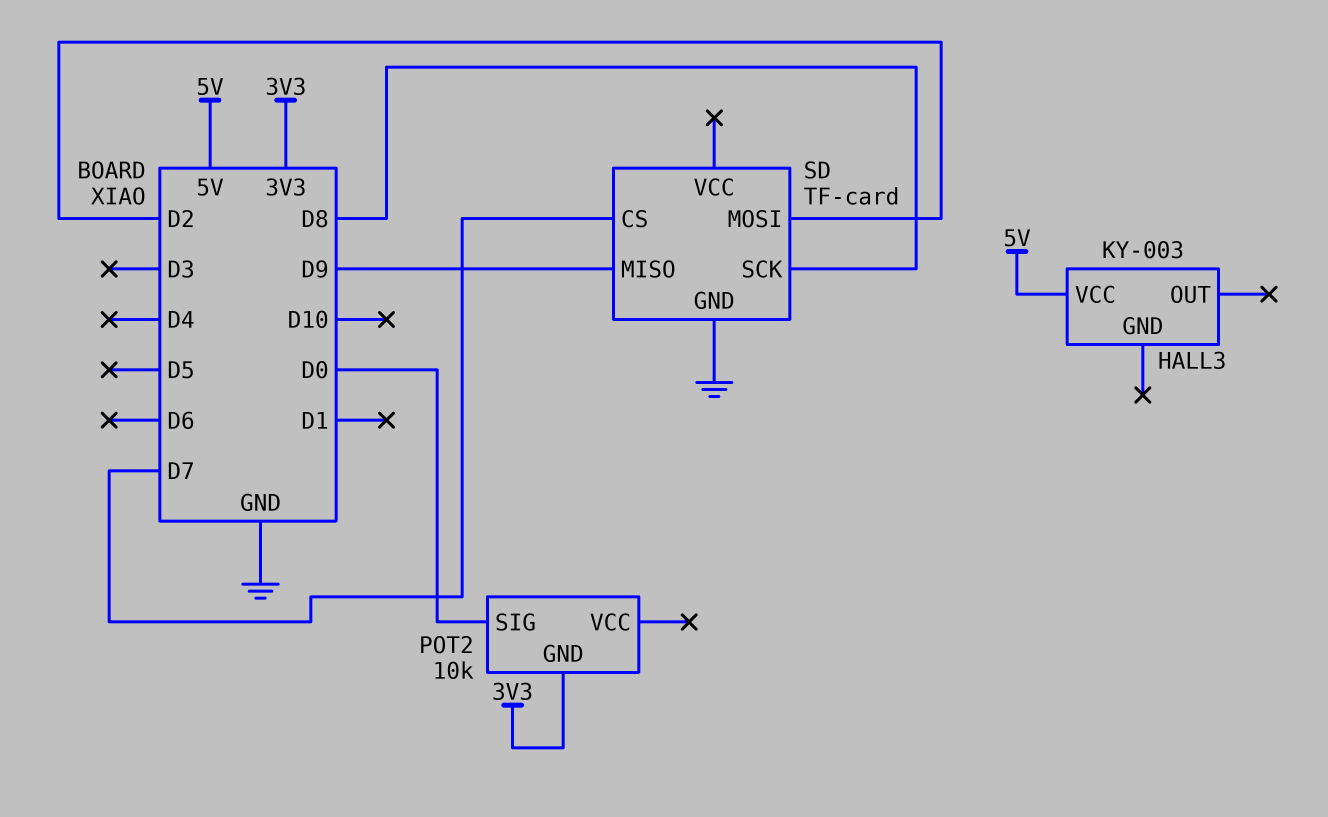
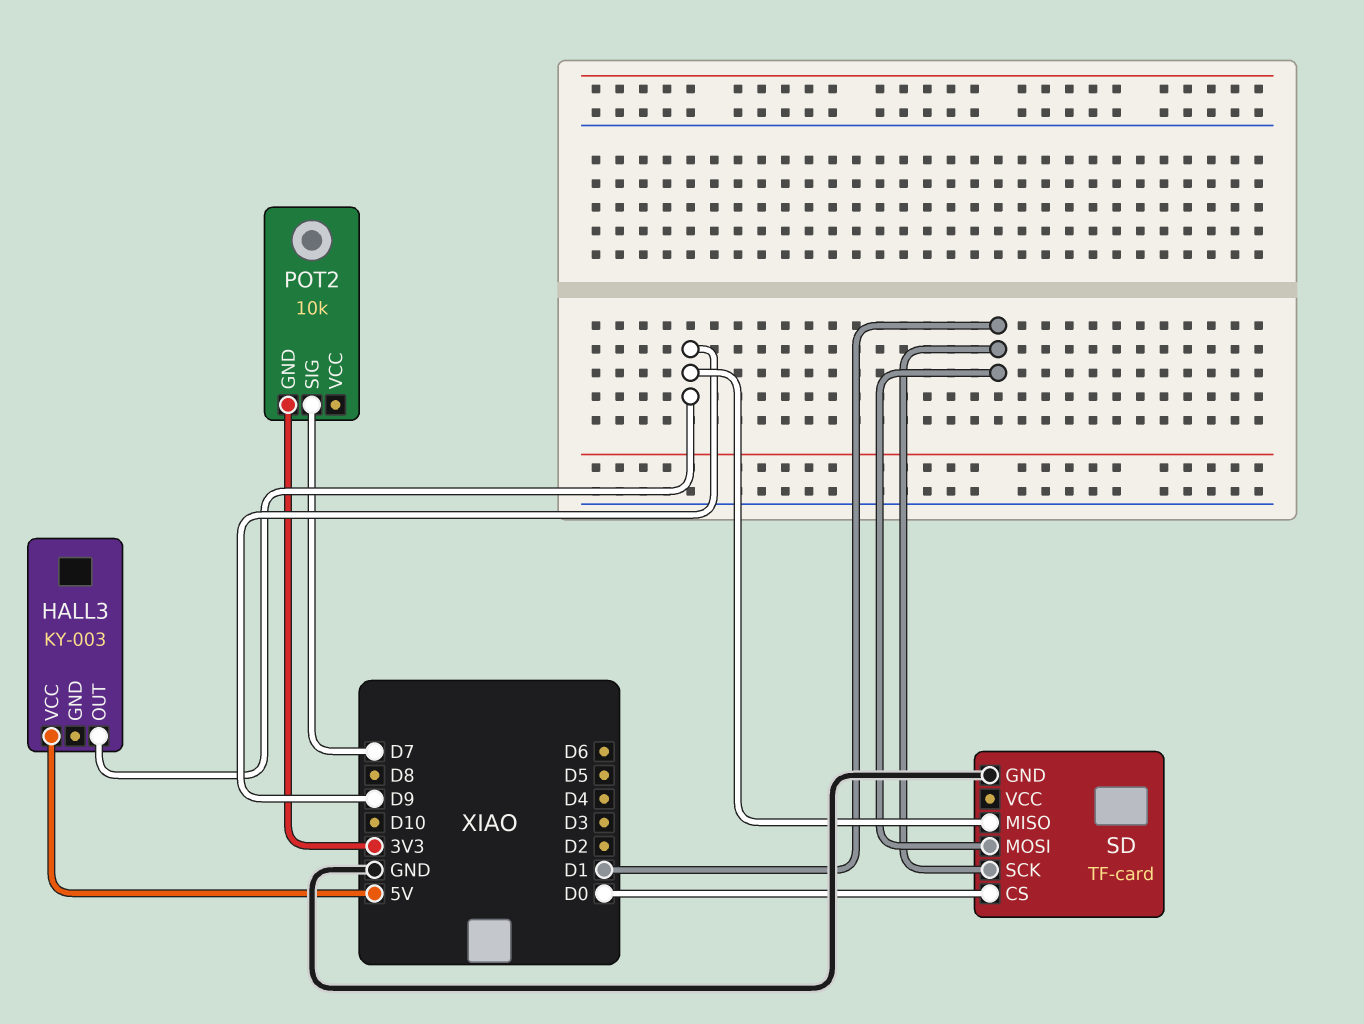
HALL3 pin OUT: none -> D9
POT2 pin SIG: D0 -> D7
SD pin CS: D7 -> D0
SD pin MOSI: D2 -> D1
SD pin SCK: D8 -> D1

